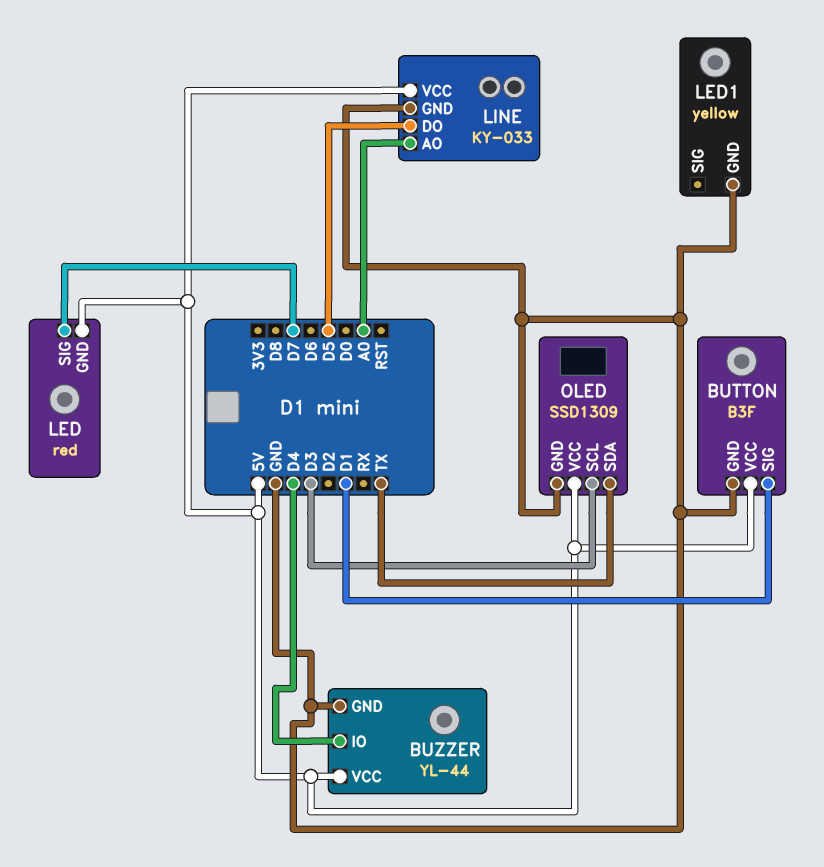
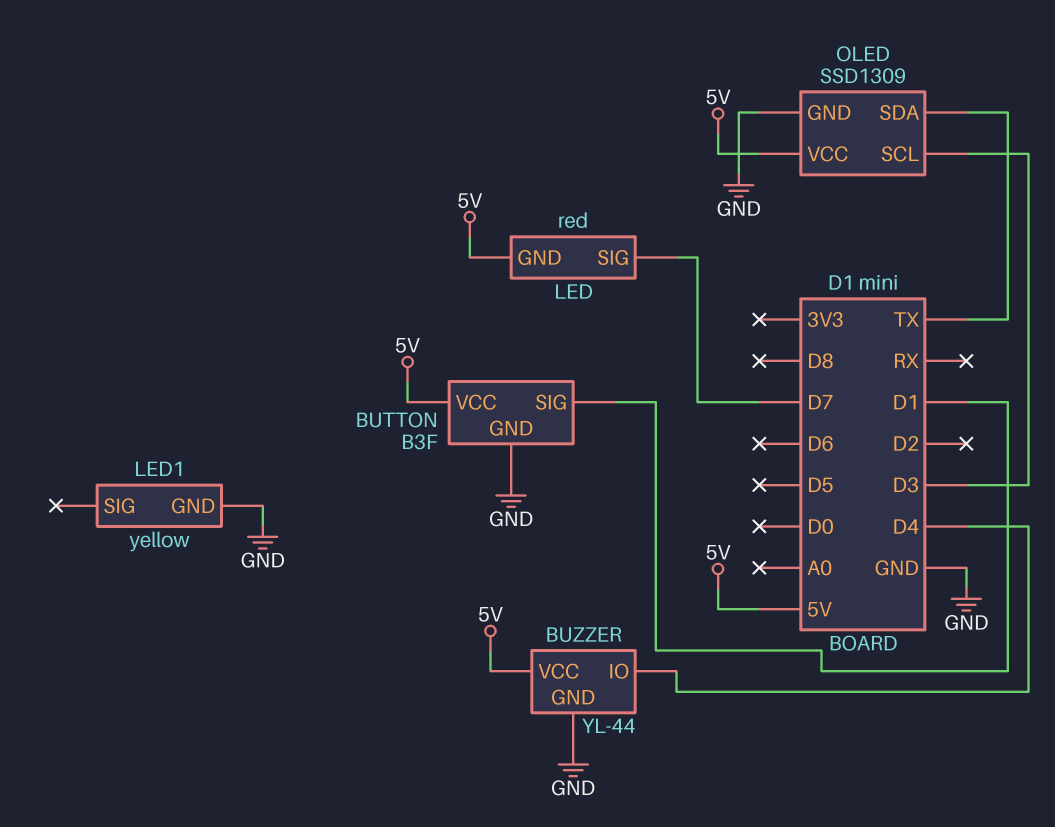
LINE: KY-033 -> none
LINE pin AO: A0 -> none
LINE pin DO: D5 -> none
LINE pin GND: GND -> none
LINE pin VCC: 5V -> none

